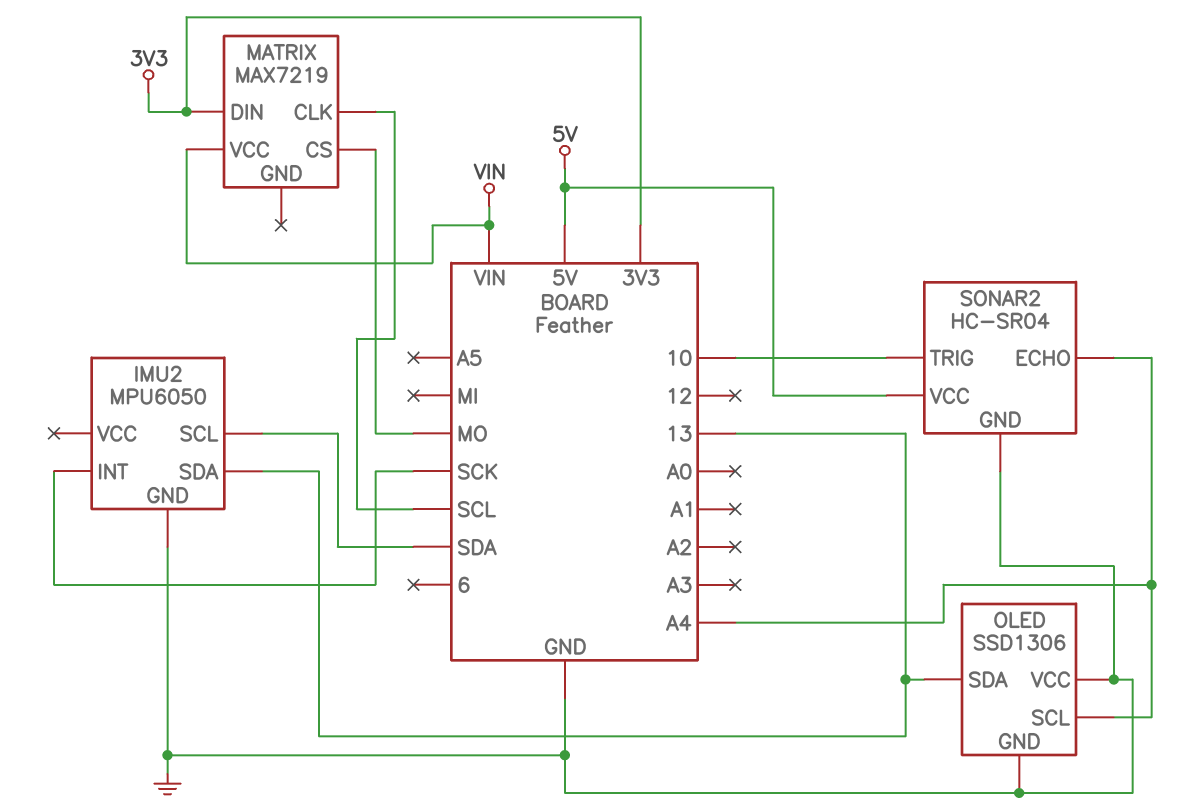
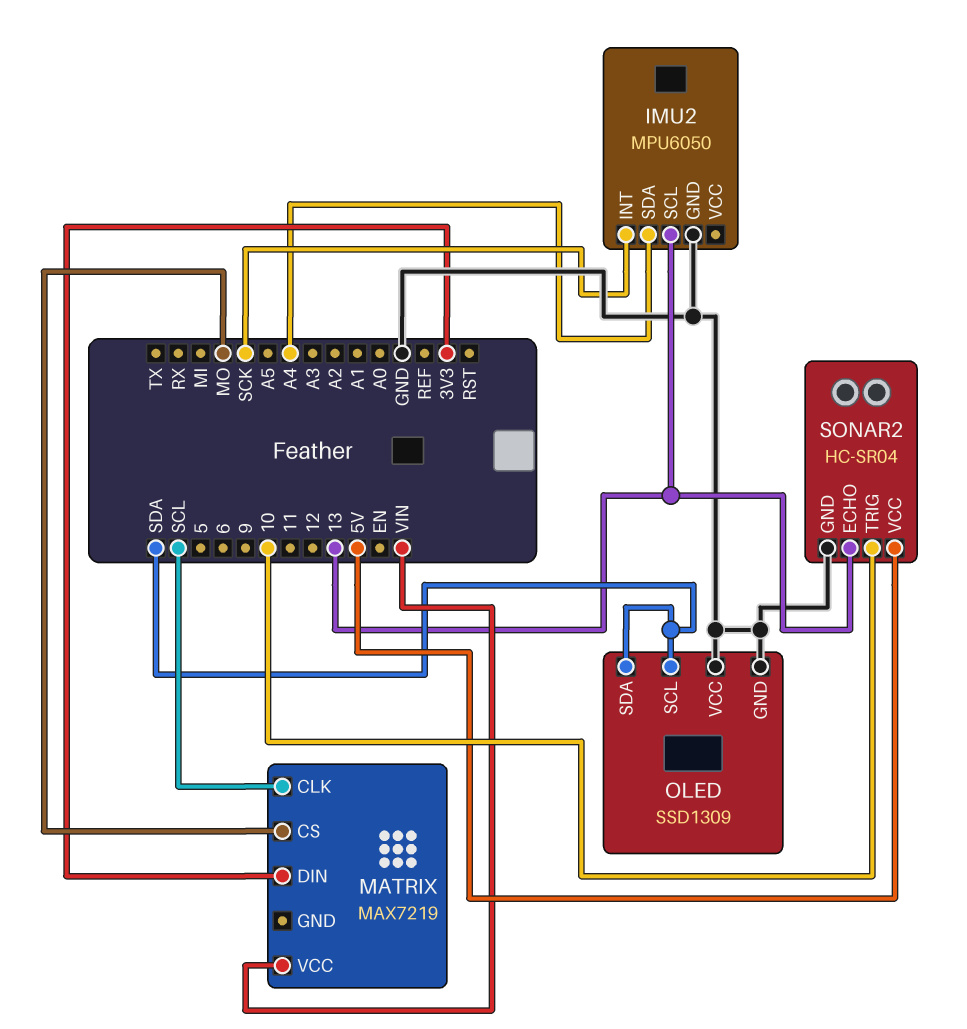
IMU2 pin SCL: SDA -> 13
IMU2 pin SDA: 13 -> A4
OLED: SSD1306 -> SSD1309
OLED pin SCL: A4 -> SDA
OLED pin SDA: 13 -> SDA
SONAR2 pin ECHO: A4 -> 13

